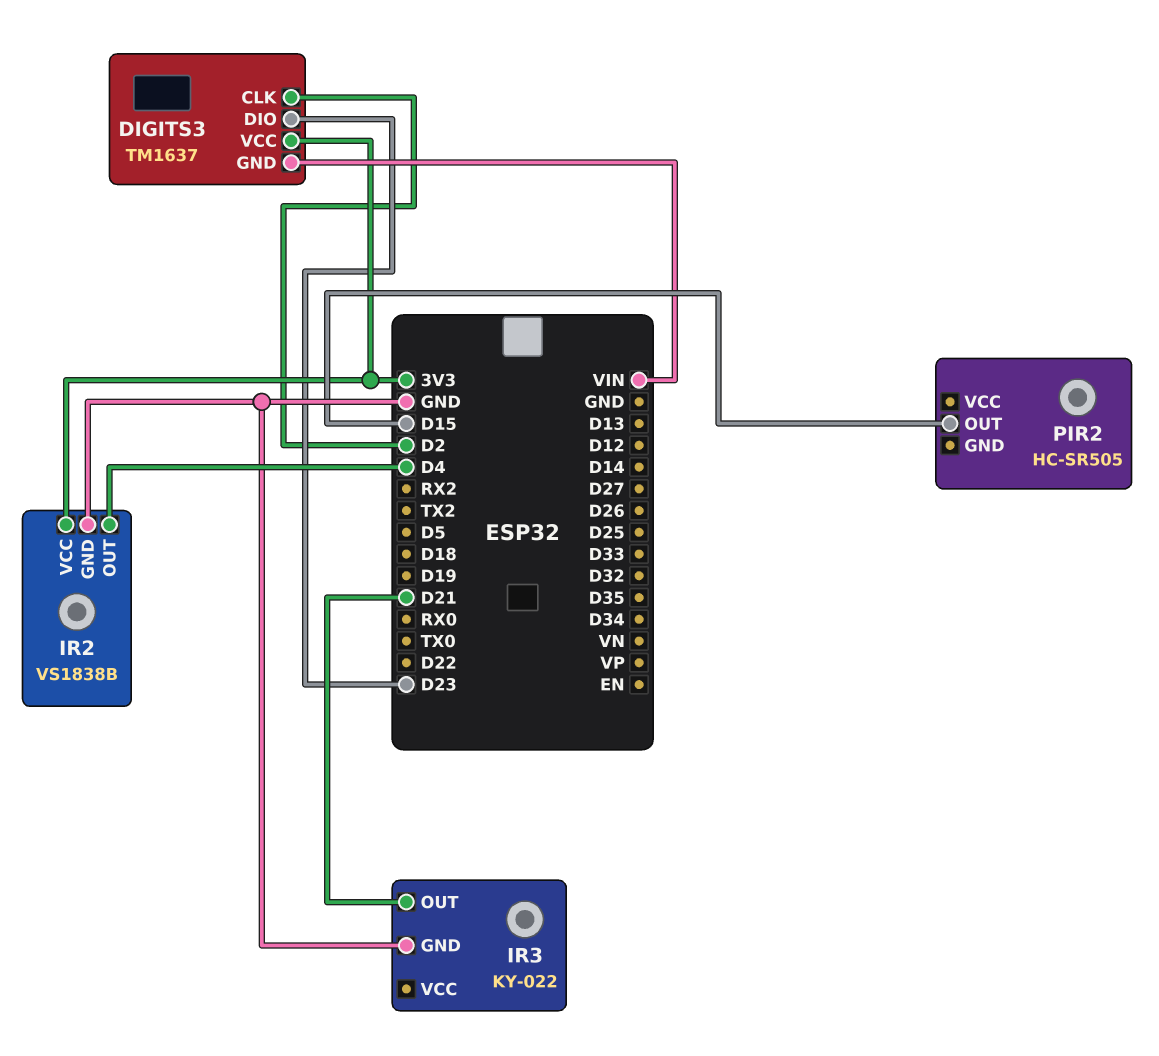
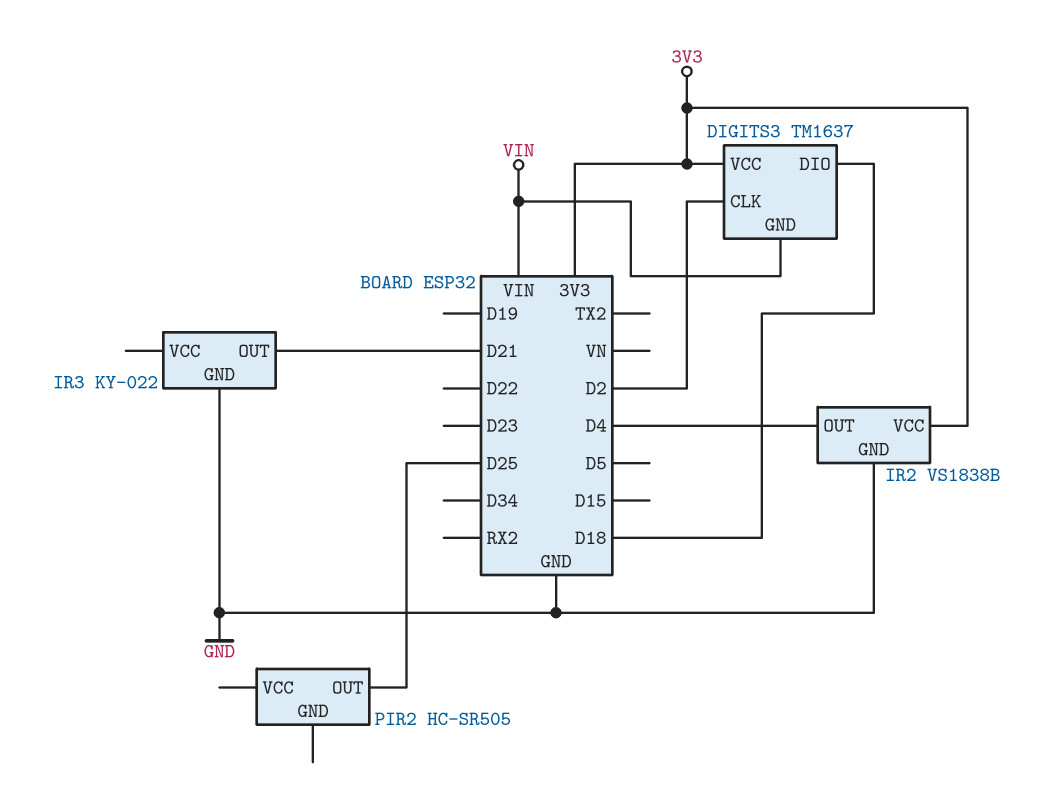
DIGITS3 pin DIO: D23 -> D18
PIR2 pin OUT: D15 -> D25

